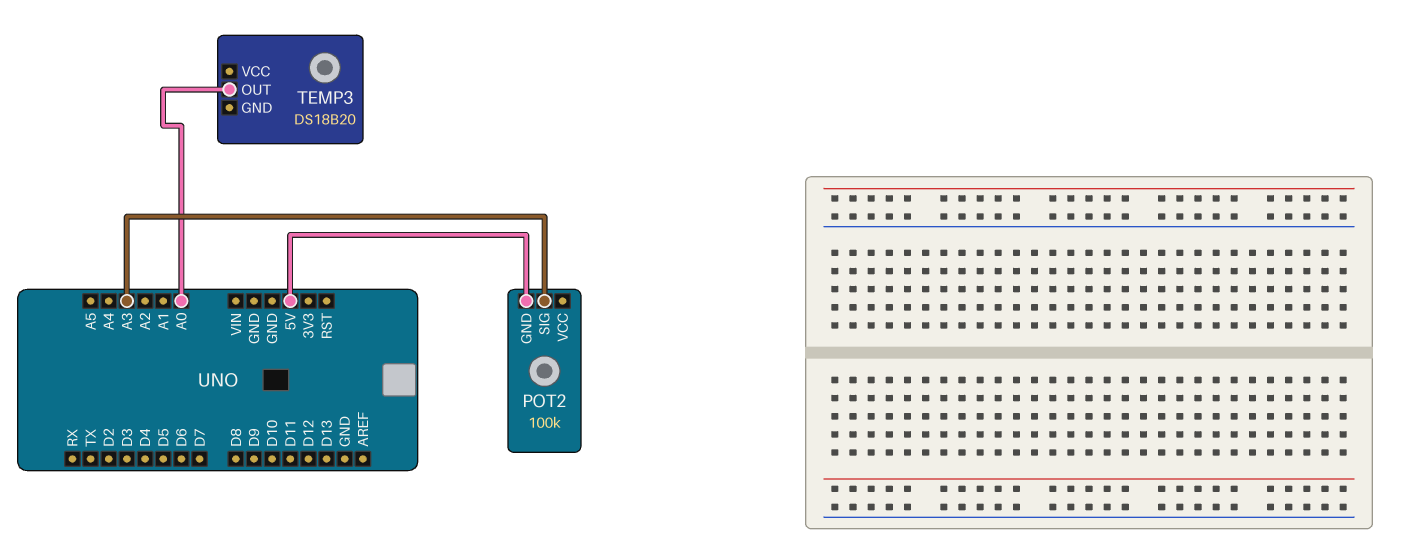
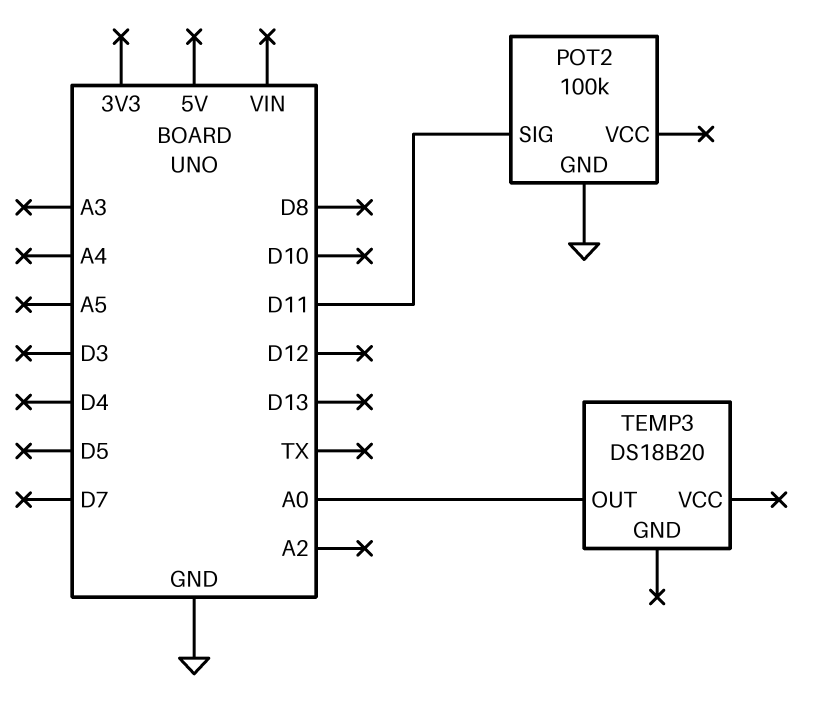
POT2 pin GND: 5V -> GND
POT2 pin SIG: A3 -> D11

